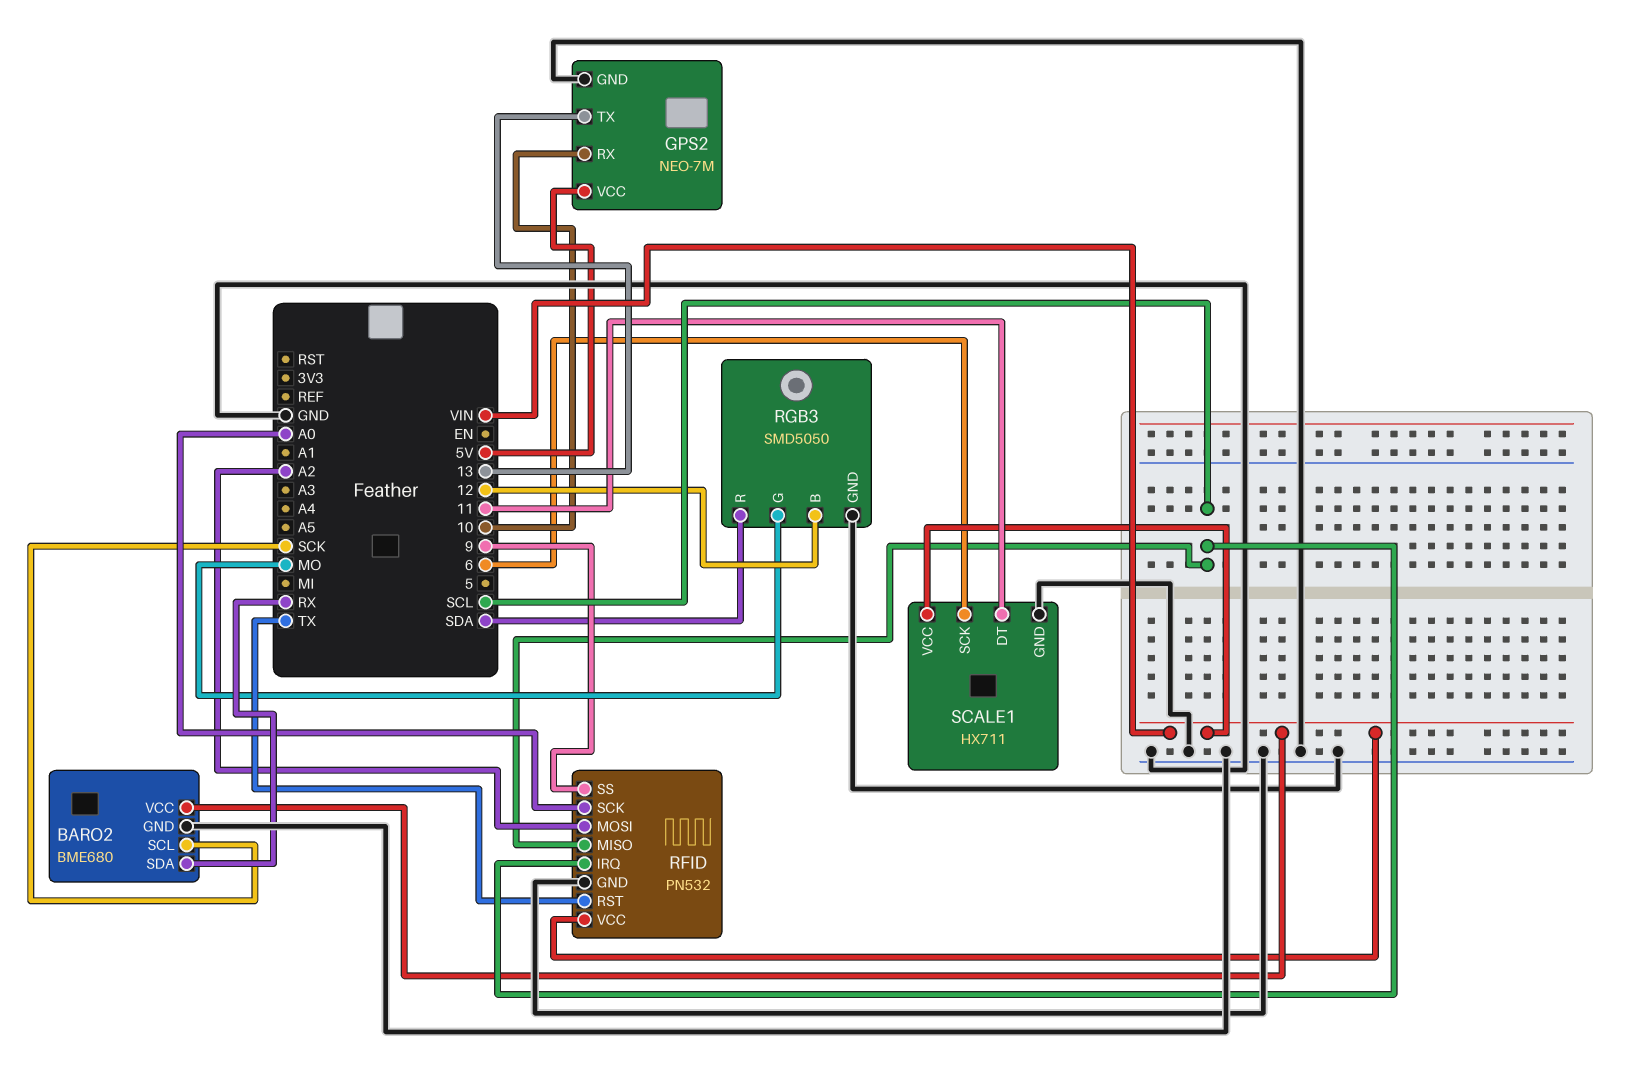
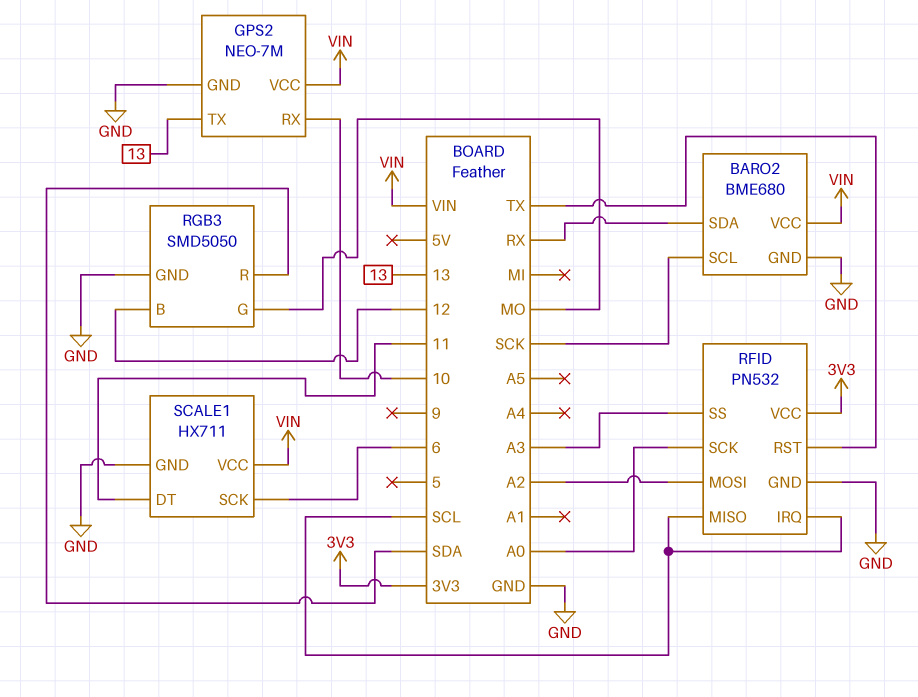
GPS2 pin VCC: 5V -> VIN
RFID pin SS: 9 -> A3
RFID pin VCC: VIN -> 3V3

